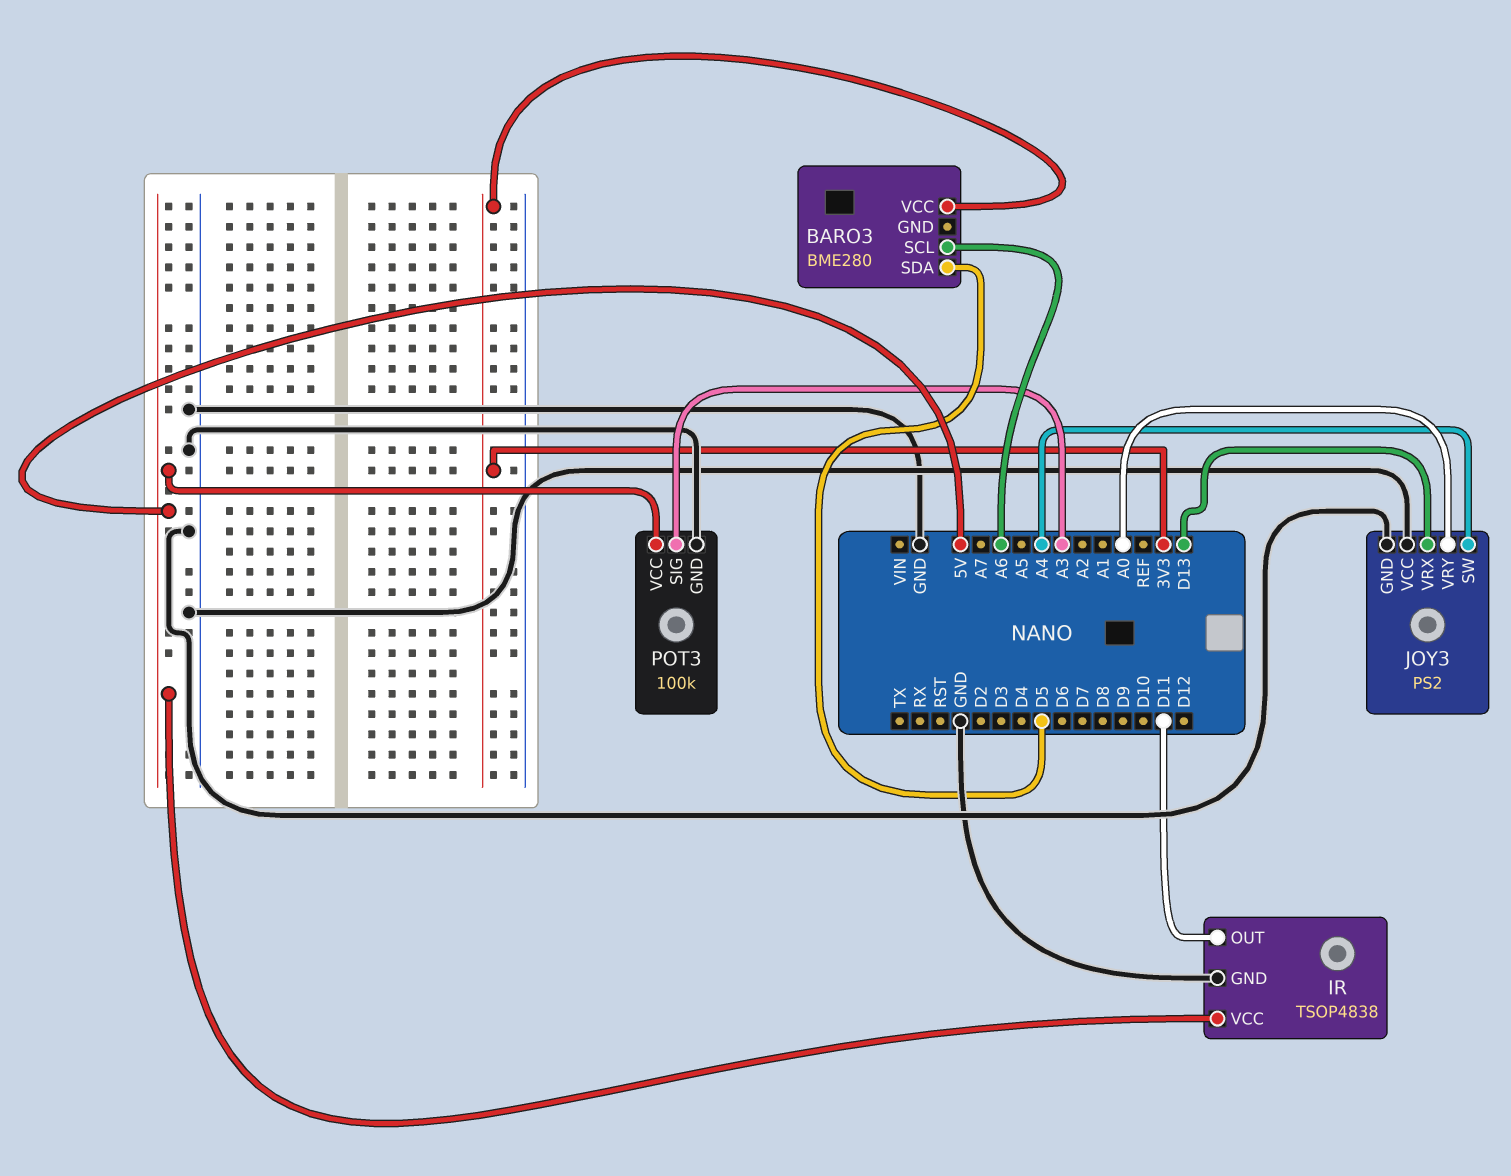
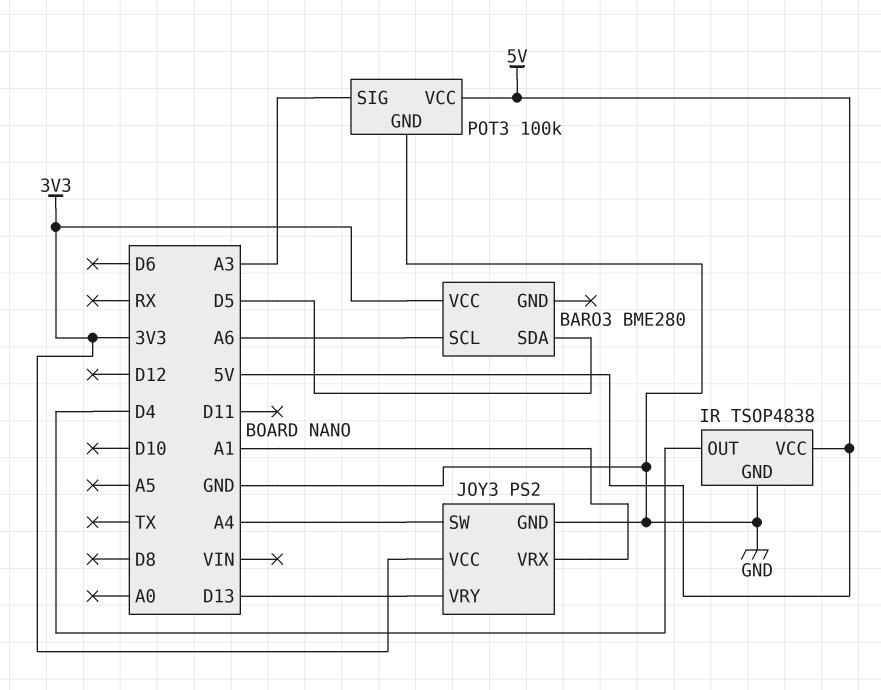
IR pin OUT: D11 -> D4
JOY3 pin VCC: GND -> 3V3
JOY3 pin VRX: D13 -> A1
JOY3 pin VRY: A0 -> D13

